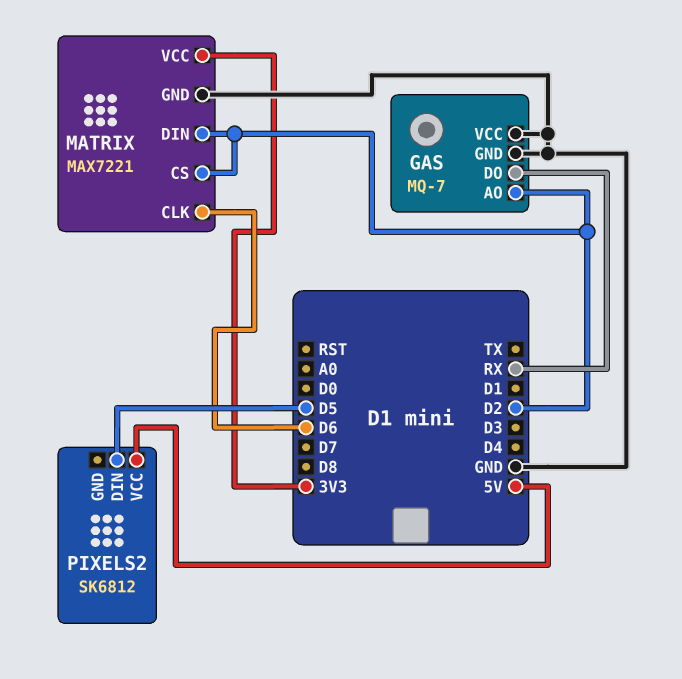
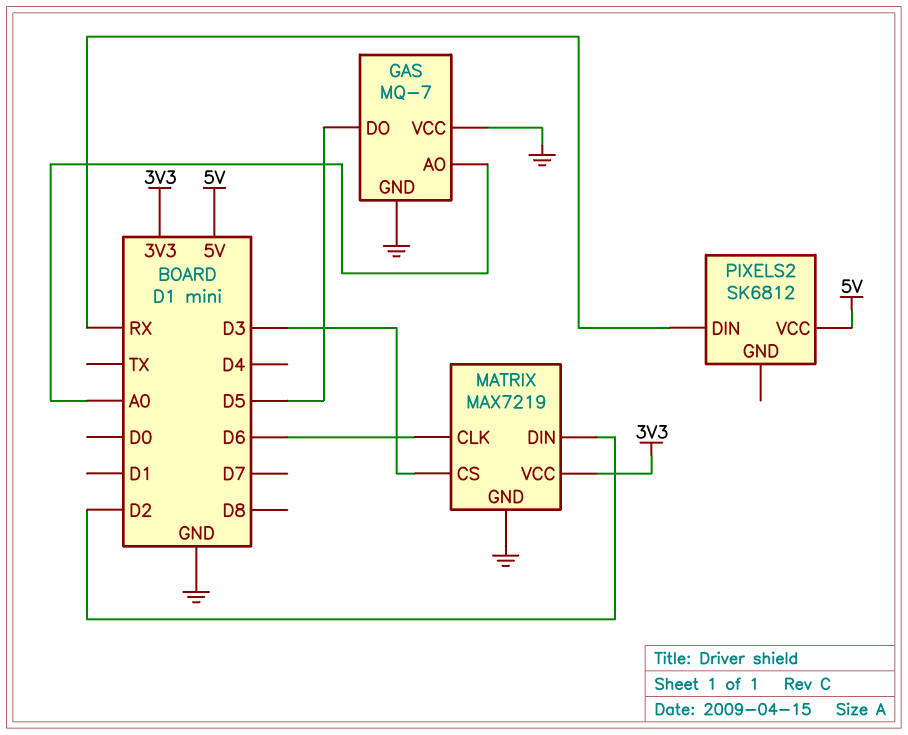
GAS pin AO: D2 -> A0
GAS pin DO: RX -> D5
MATRIX: MAX7221 -> MAX7219
MATRIX pin CS: D2 -> D3
PIXELS2 pin DIN: D5 -> RX

